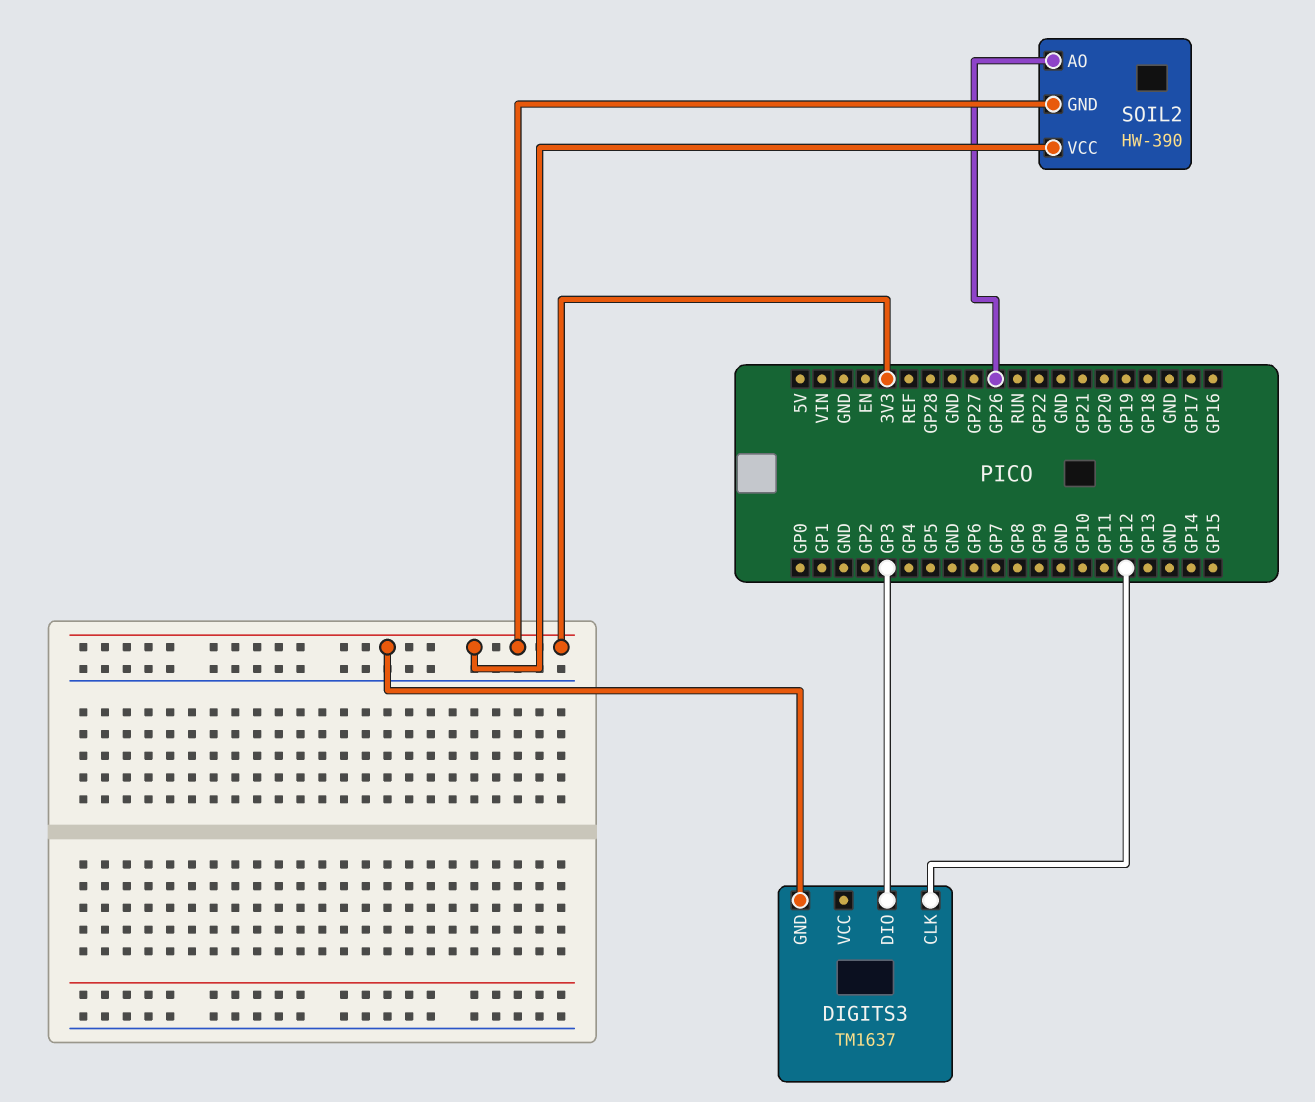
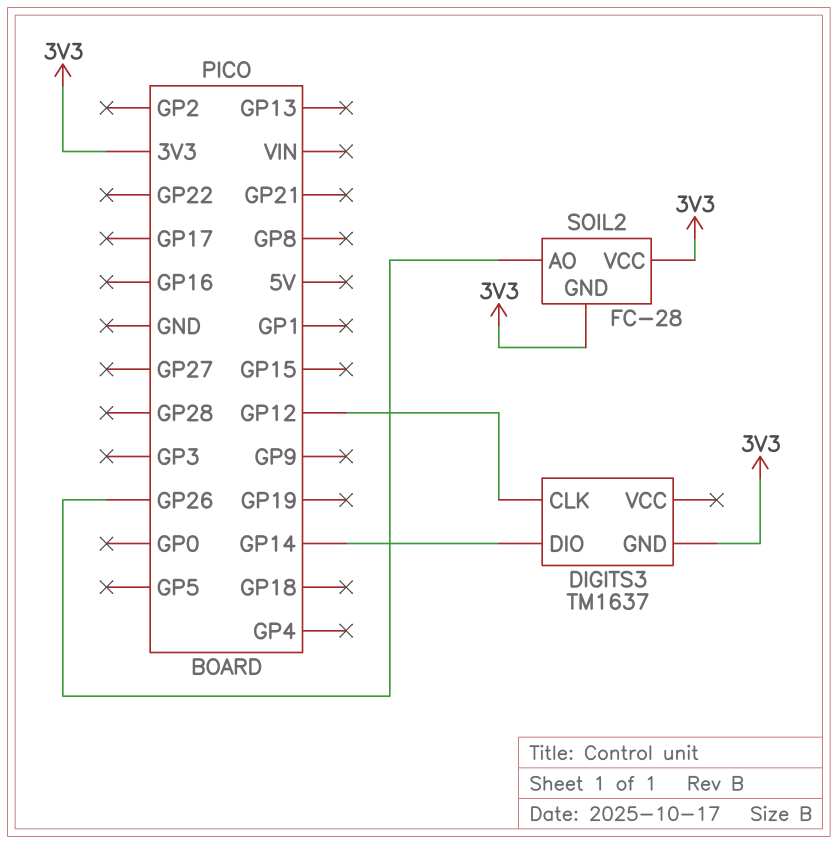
DIGITS3 pin DIO: GP3 -> GP14
SOIL2: HW-390 -> FC-28

